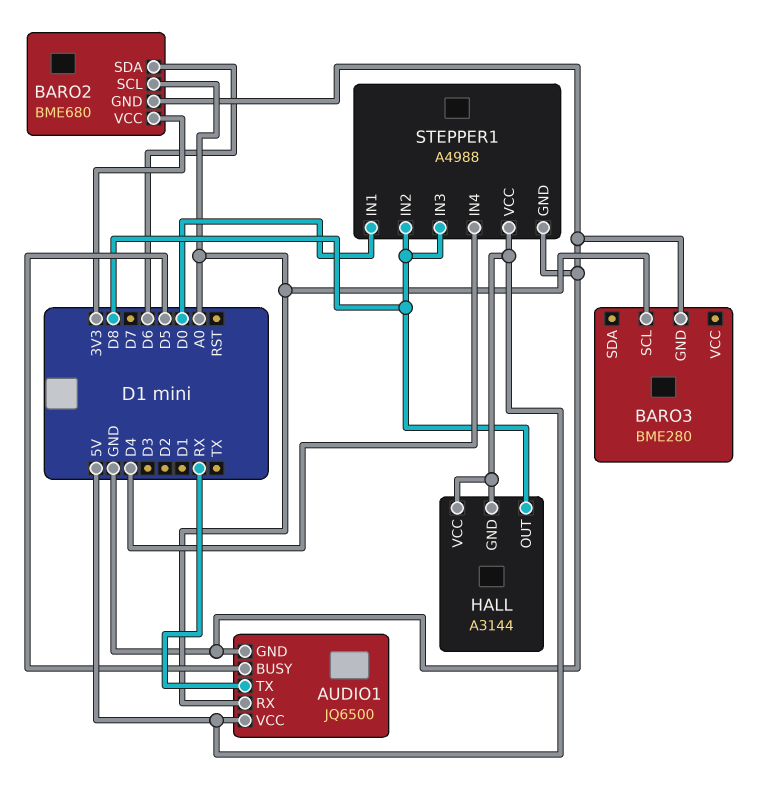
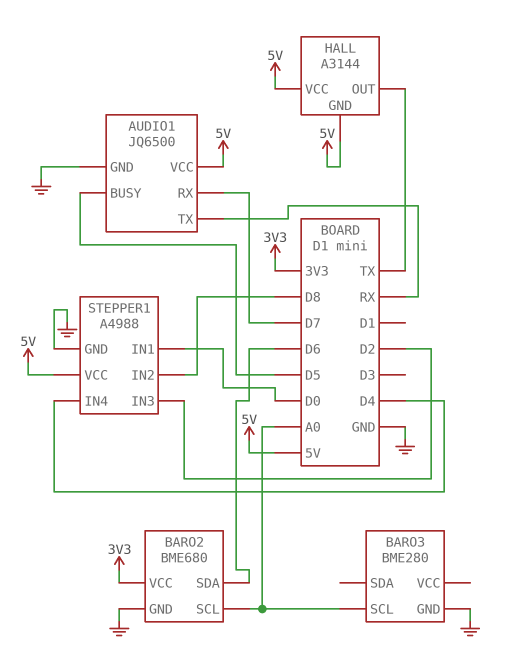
AUDIO1 pin RX: A0 -> D7
HALL pin OUT: D8 -> TX
STEPPER1 pin IN3: D8 -> D2

